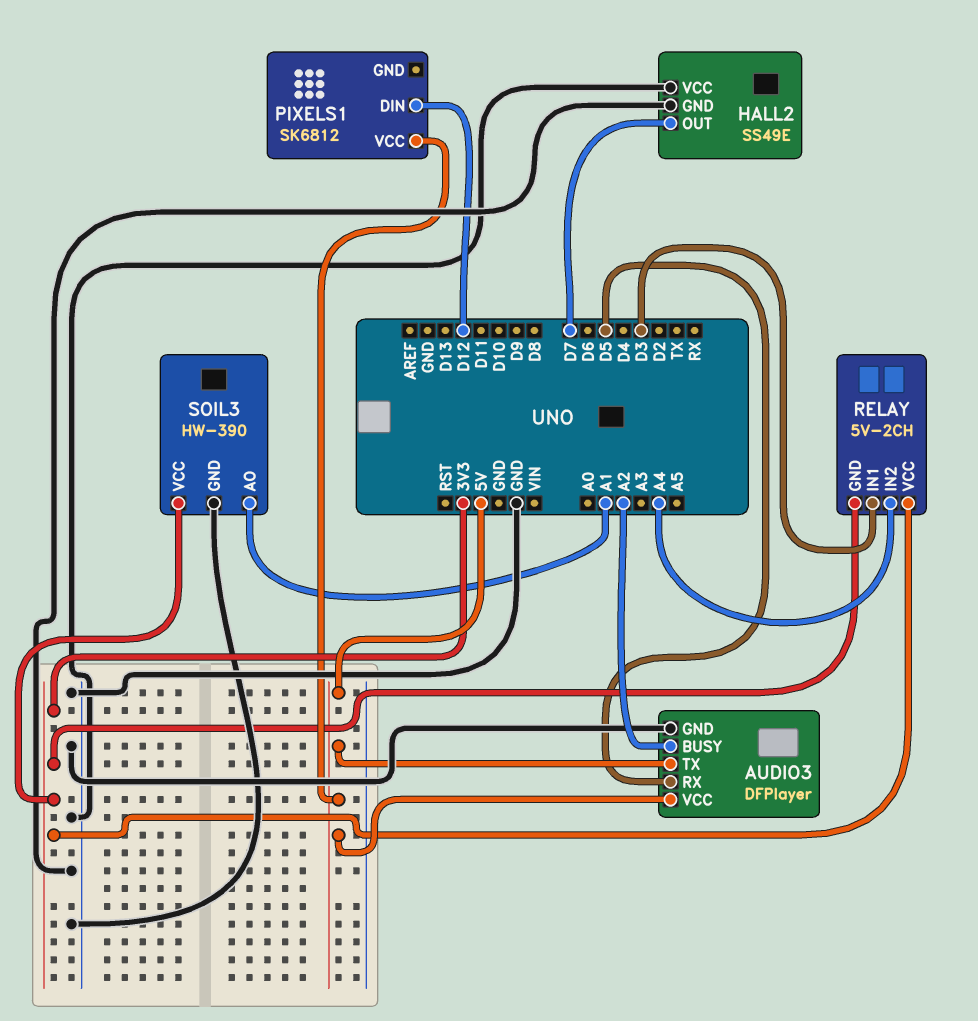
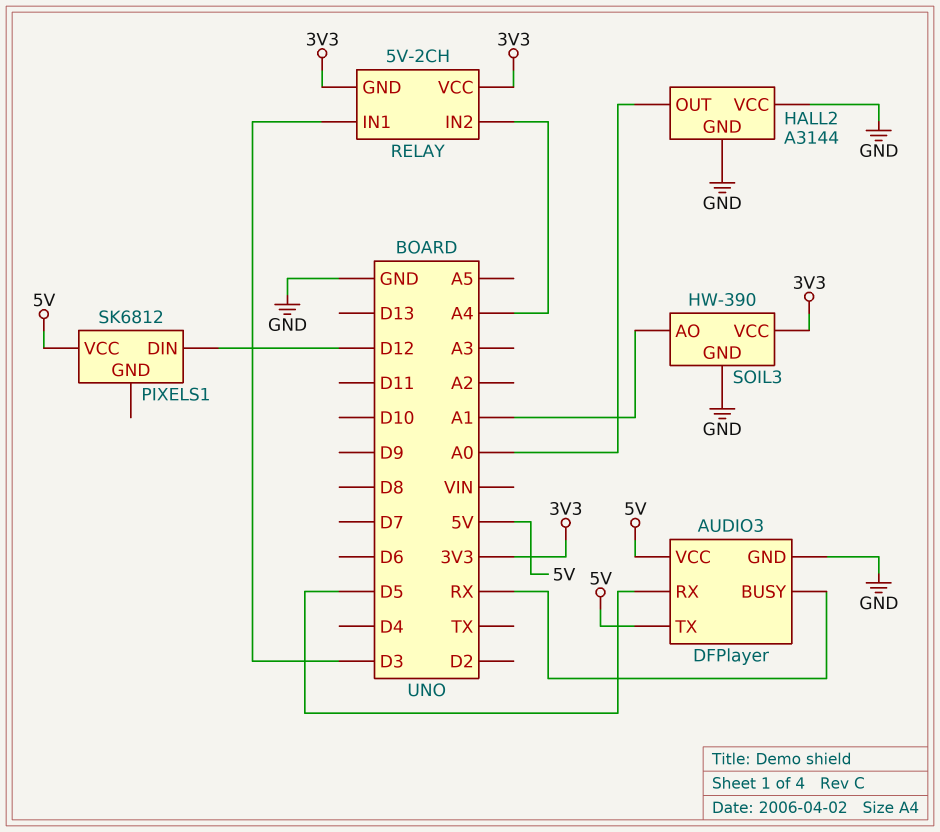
AUDIO3 pin BUSY: A2 -> RX
HALL2: SS49E -> A3144
HALL2 pin OUT: D7 -> A0

